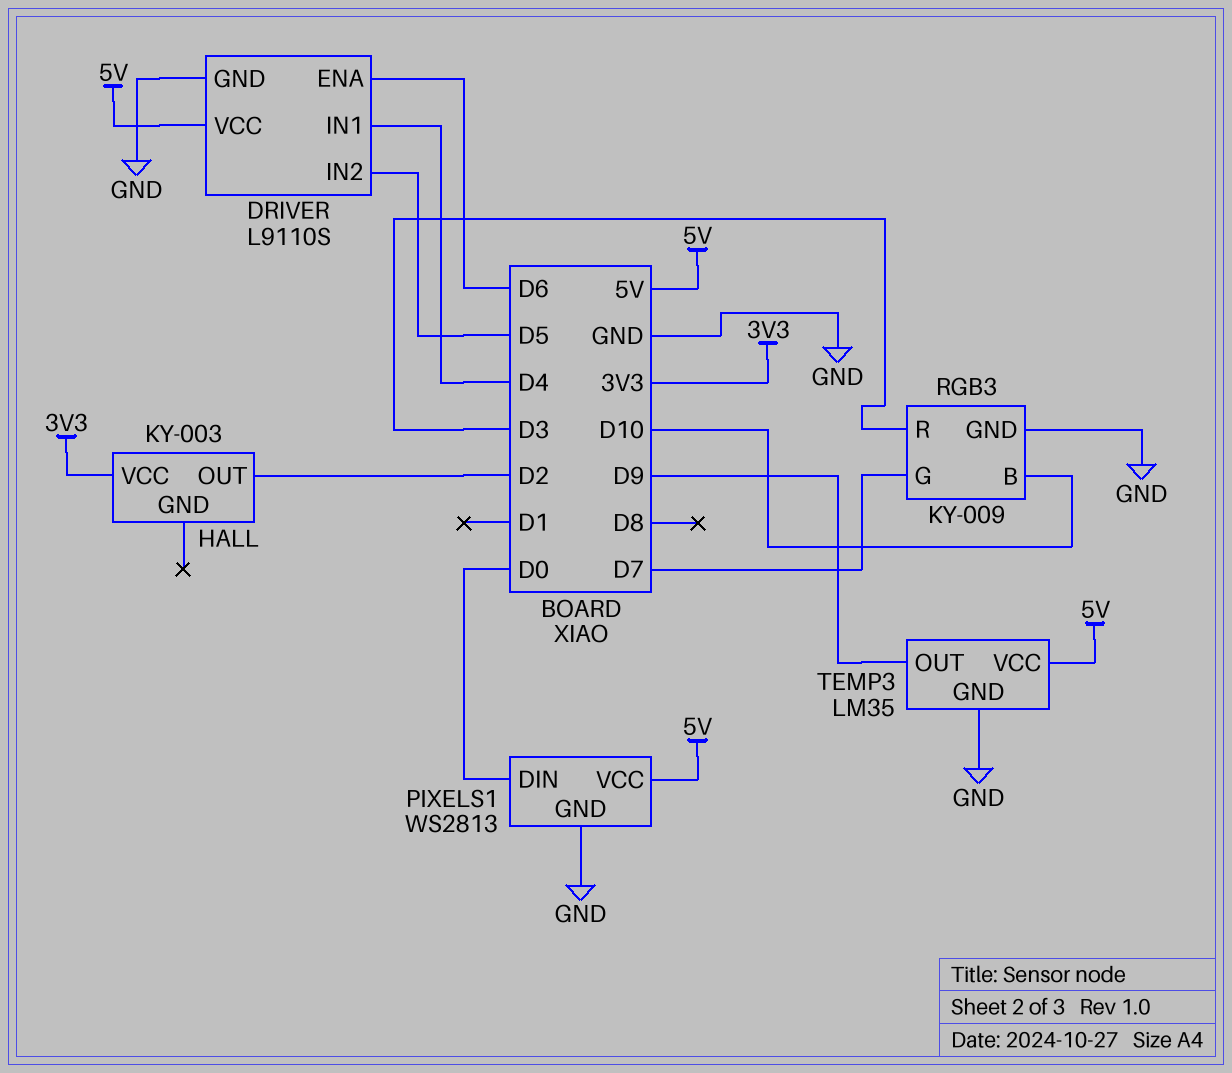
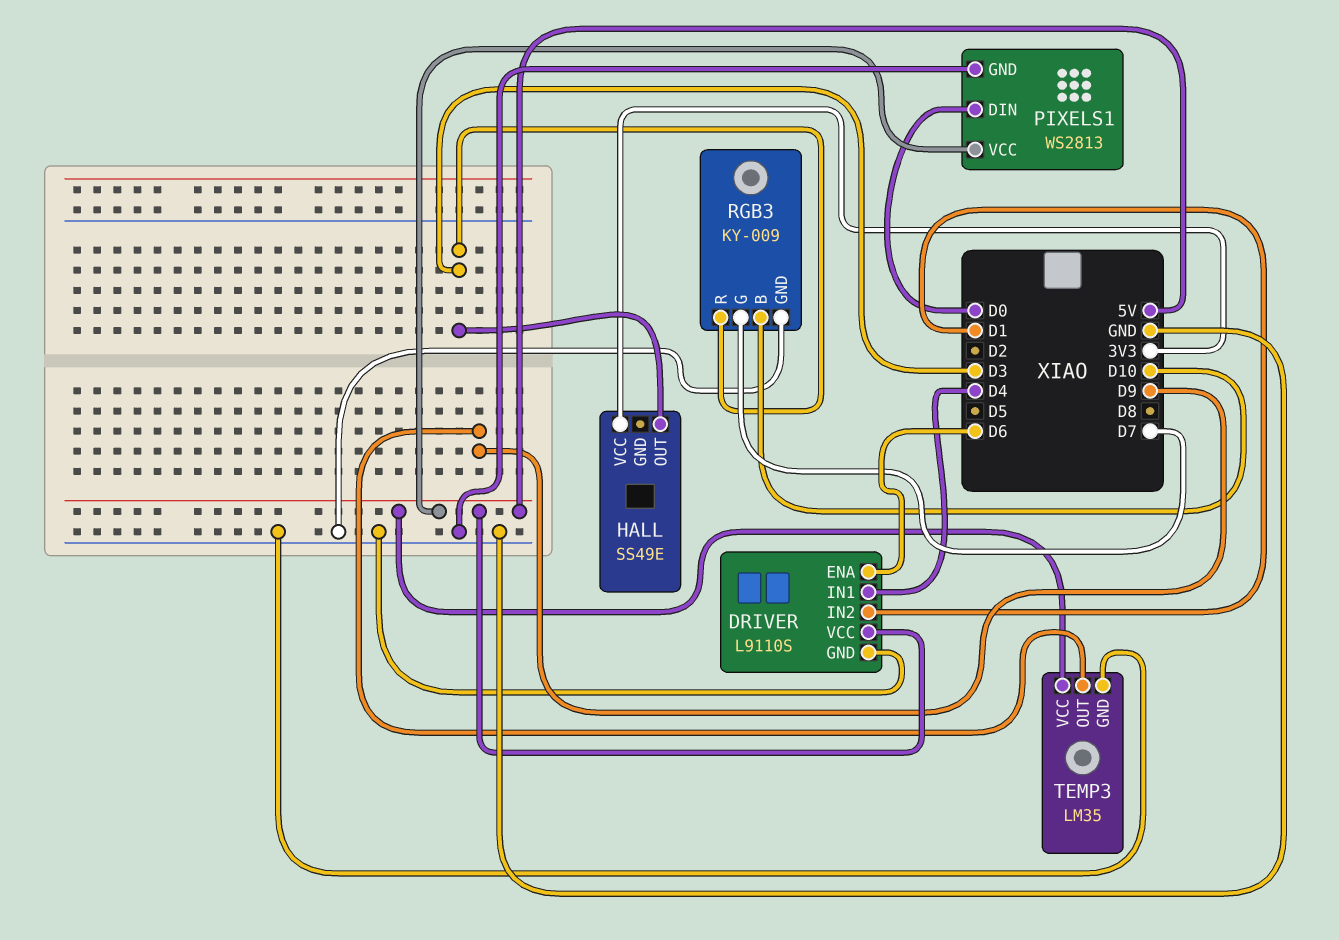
DRIVER pin IN2: D5 -> D1
HALL: KY-003 -> SS49E
HALL pin OUT: D2 -> D3

